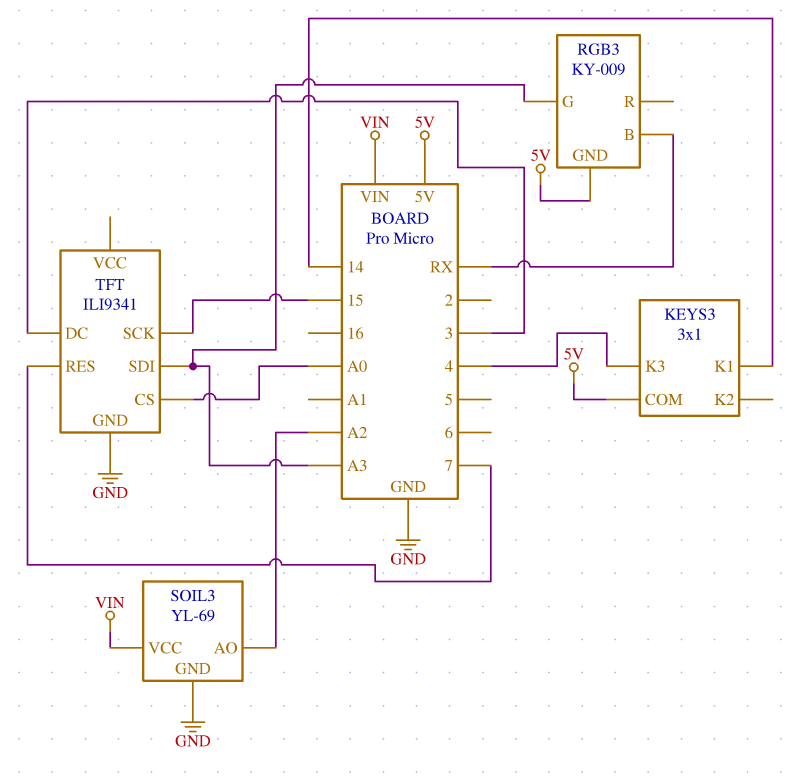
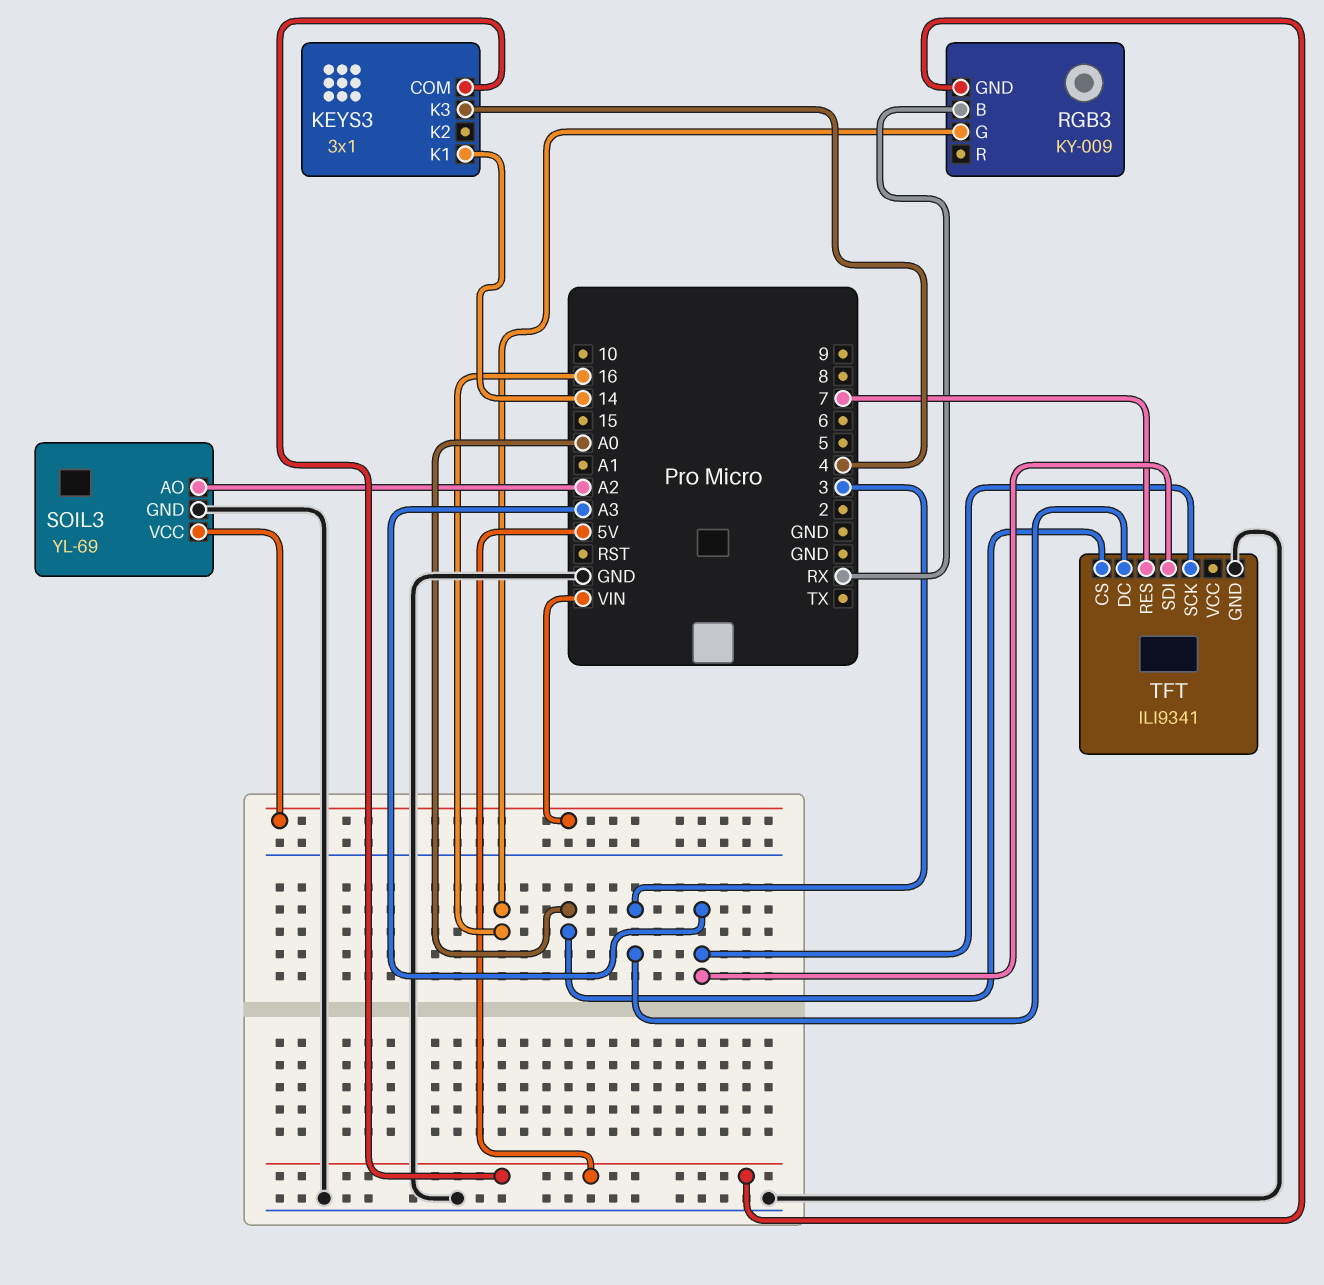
RGB3 pin G: A3 -> 16
TFT pin SCK: 15 -> A3

